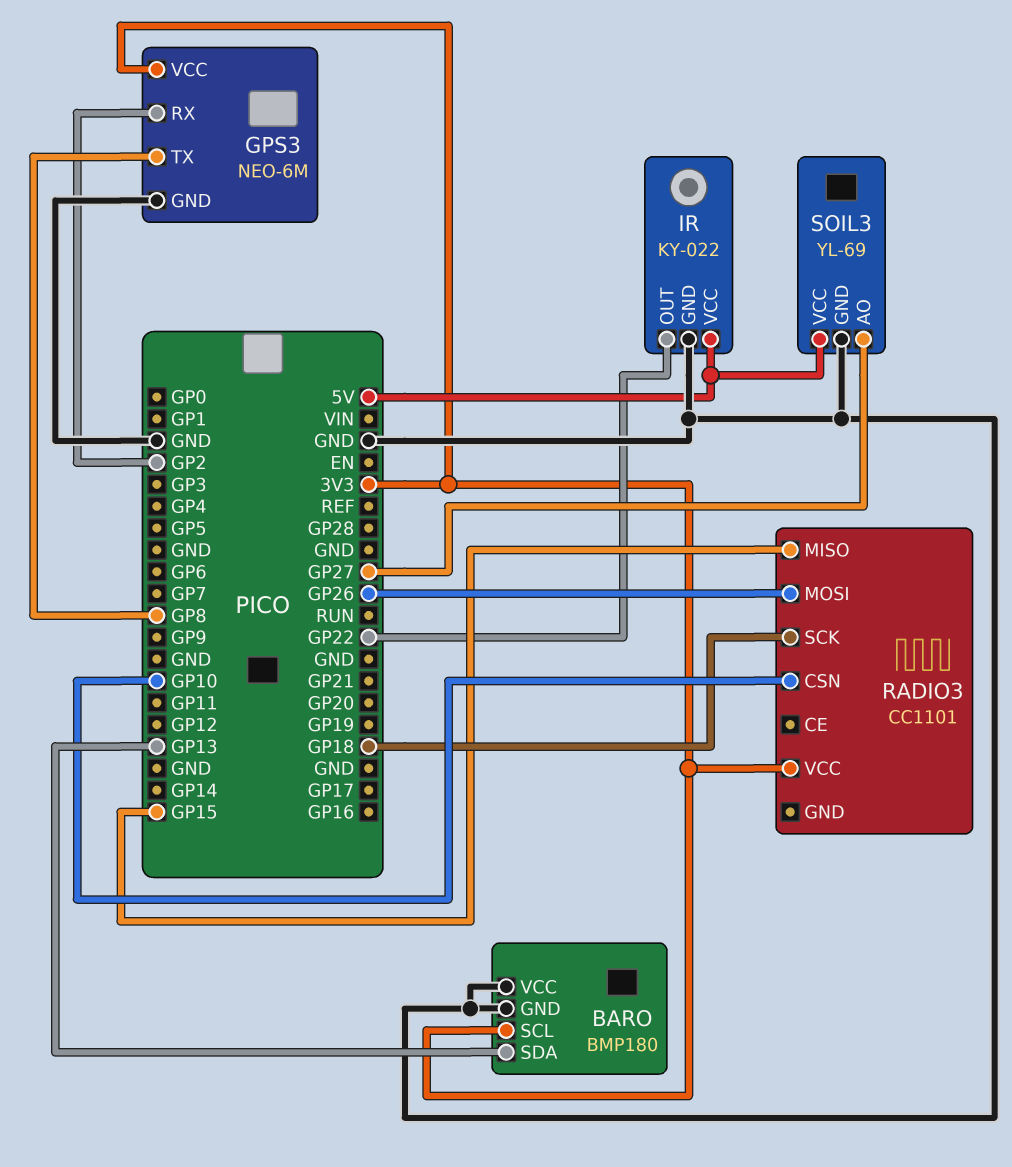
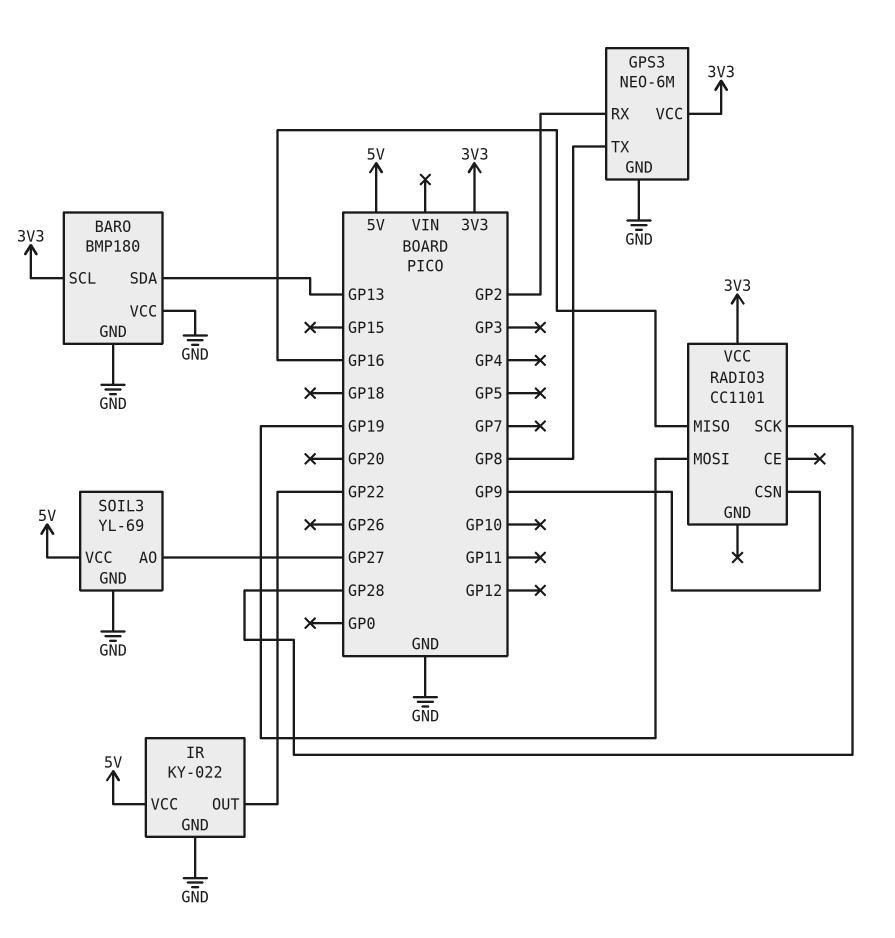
RADIO3 pin CSN: GP10 -> GP9
RADIO3 pin MISO: GP15 -> GP16
RADIO3 pin MOSI: GP26 -> GP19
RADIO3 pin SCK: GP18 -> GP28

